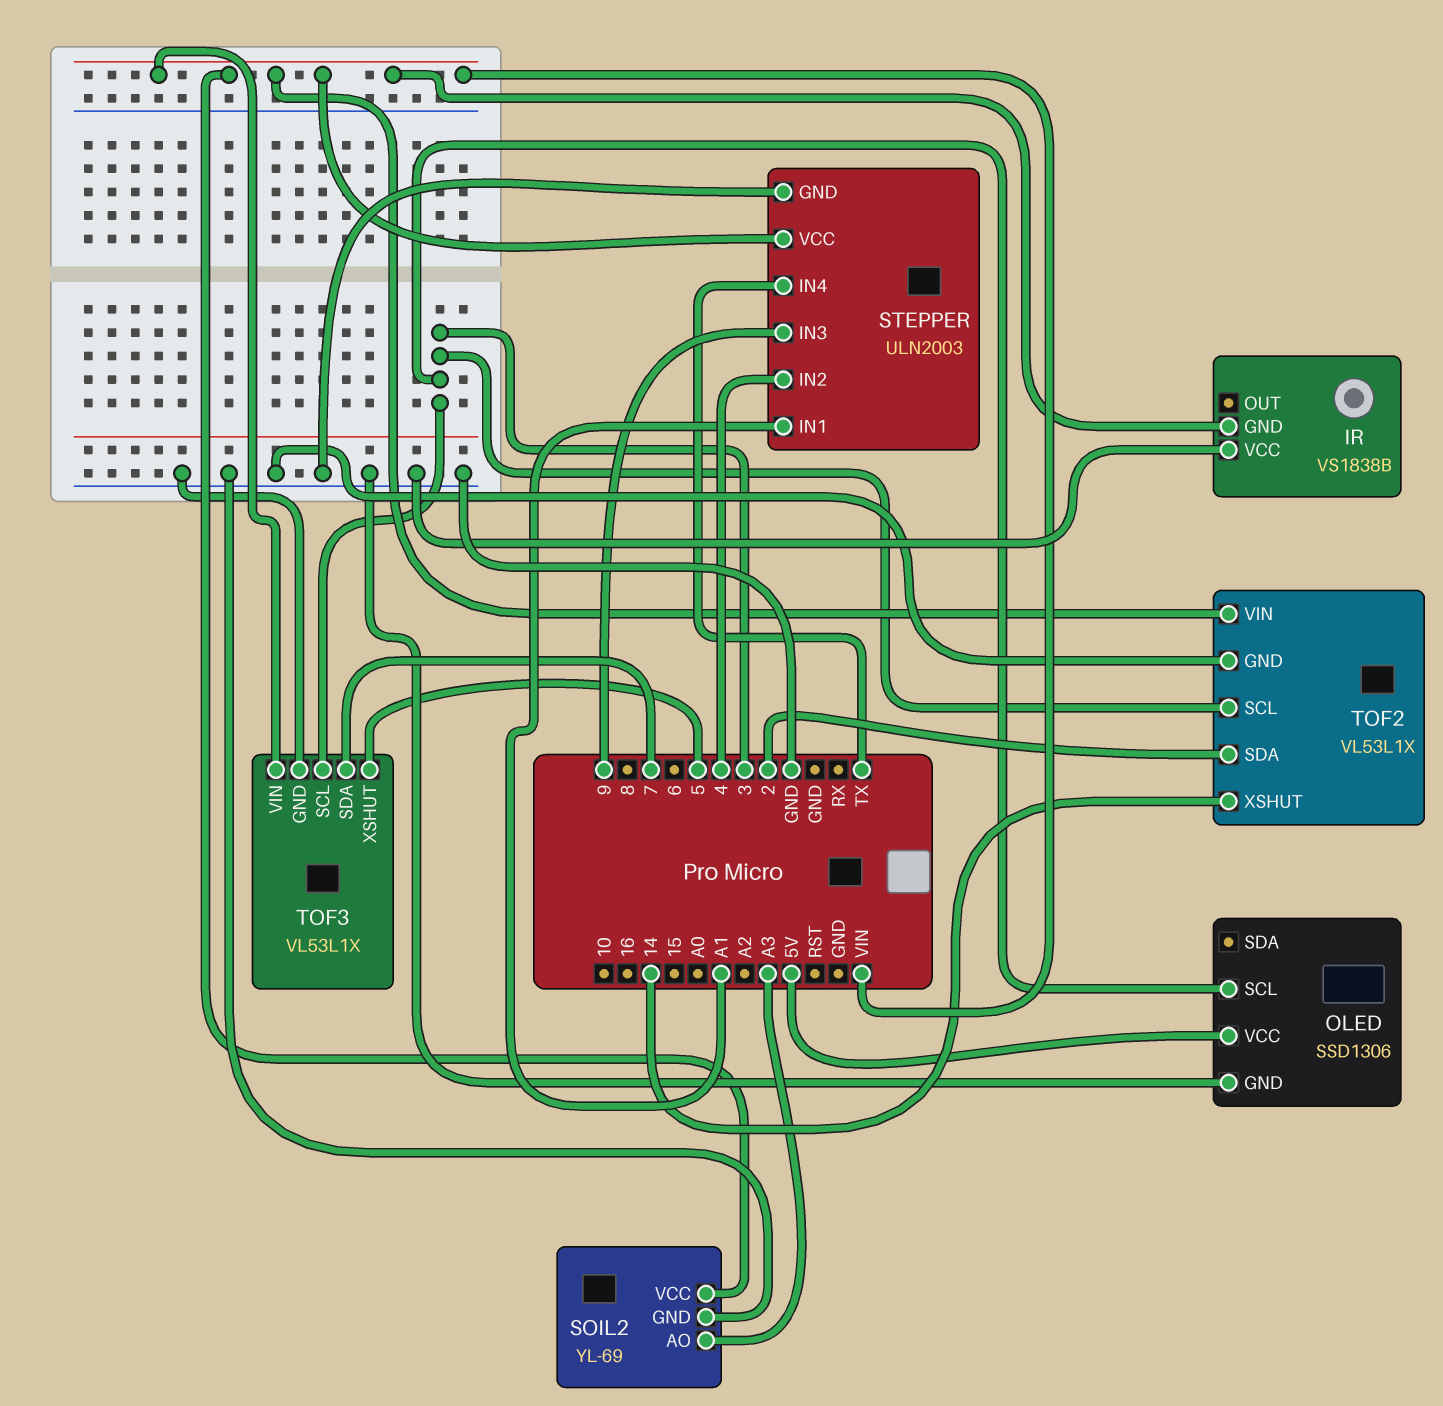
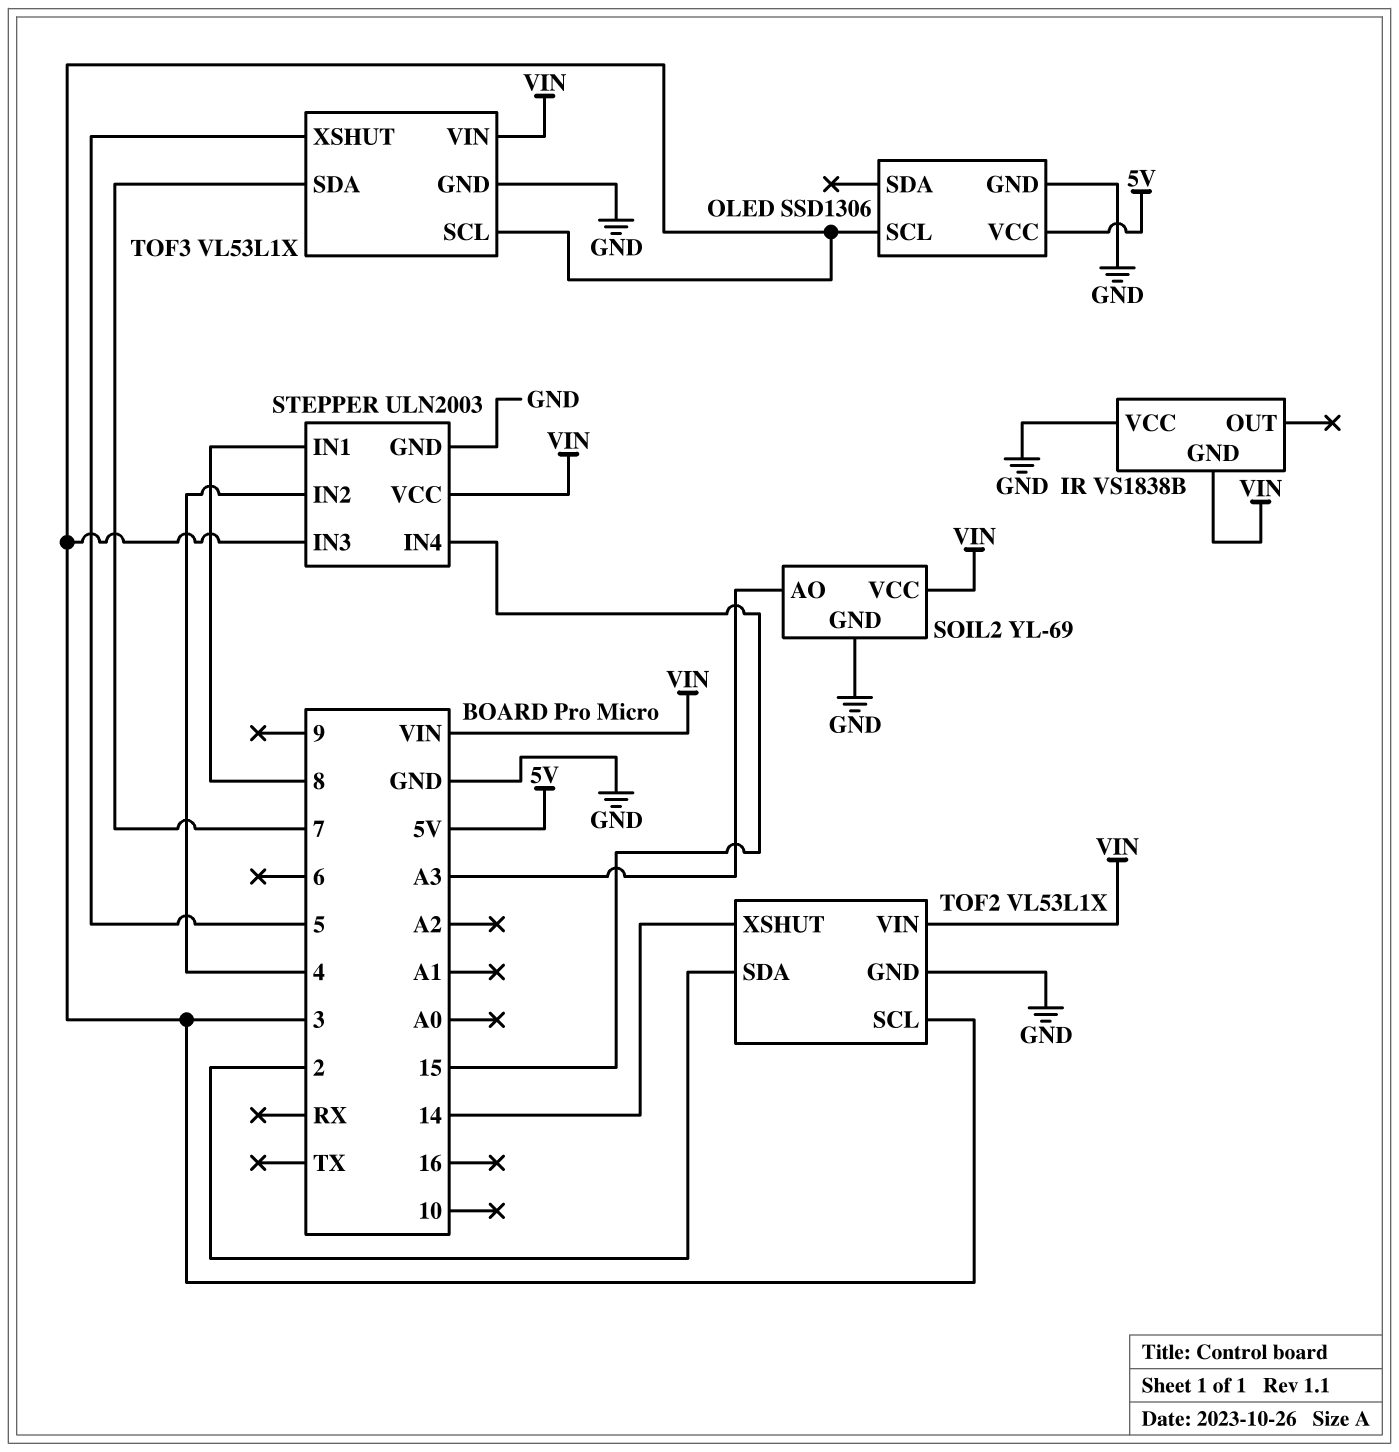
STEPPER pin IN1: A1 -> 8
STEPPER pin IN3: 9 -> 3
STEPPER pin IN4: TX -> 15

